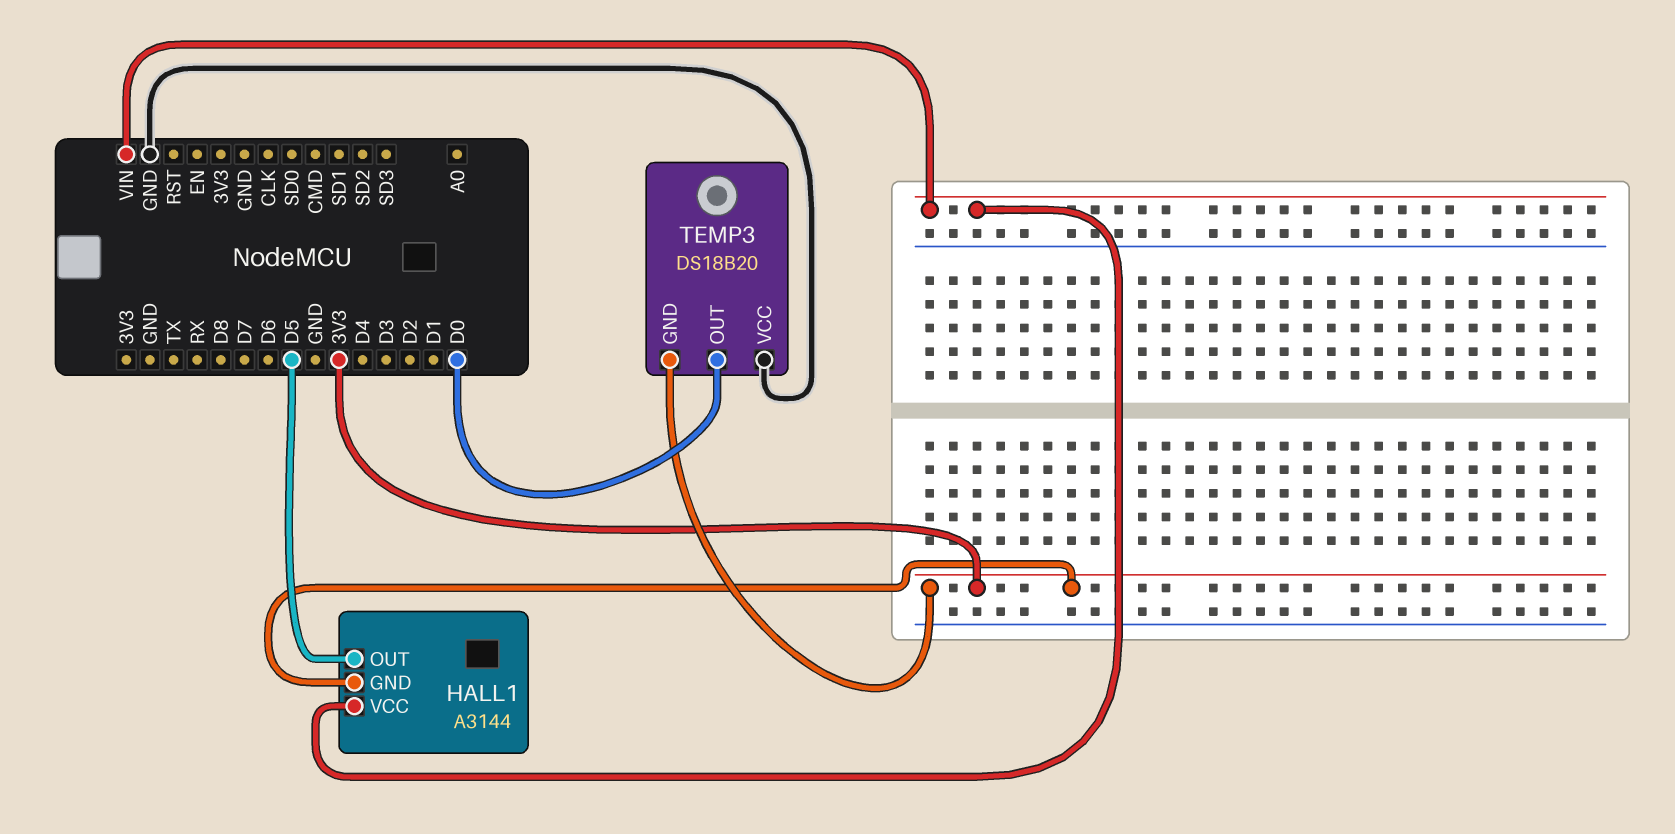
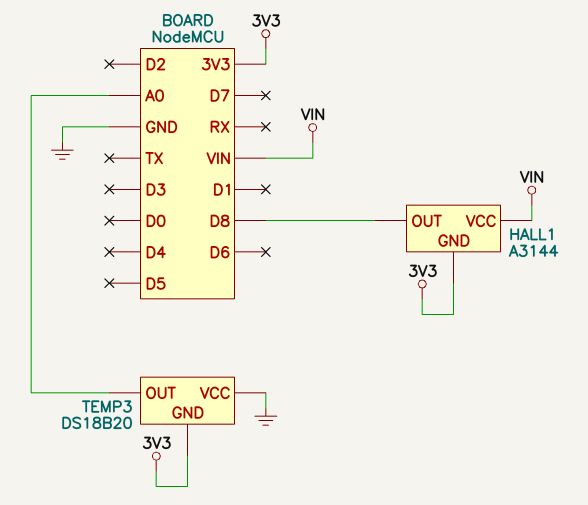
HALL1 pin OUT: D5 -> D8
TEMP3 pin OUT: D0 -> A0

